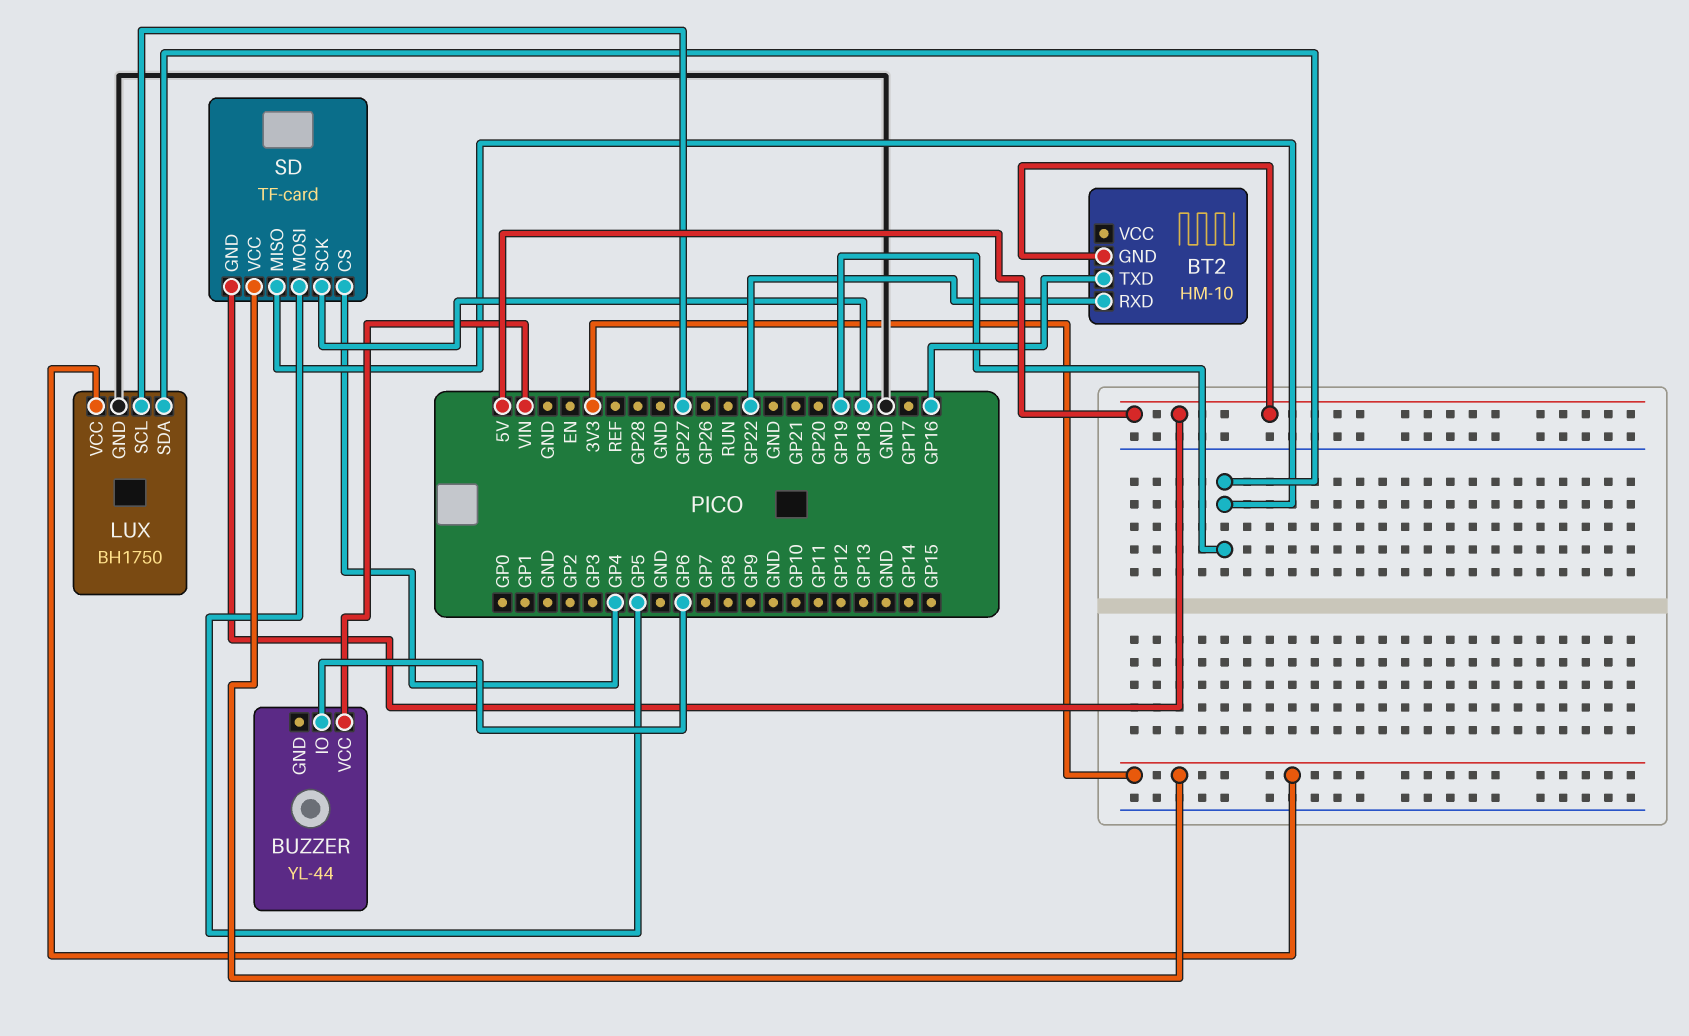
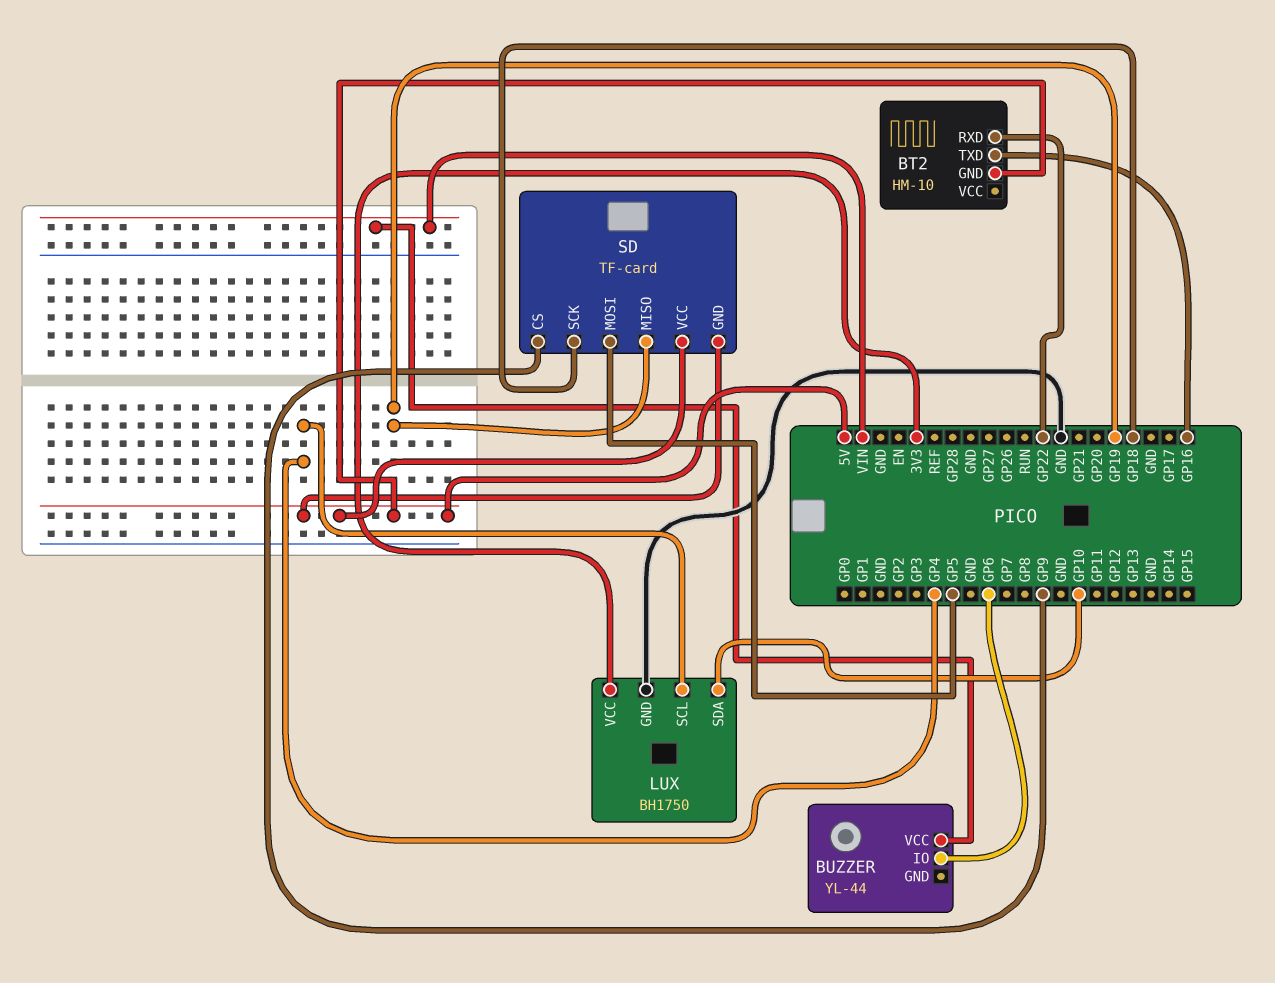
LUX pin SCL: GP27 -> GP4
LUX pin SDA: GP19 -> GP10
SD pin CS: GP4 -> GP9
SD pin VCC: 3V3 -> 5V

